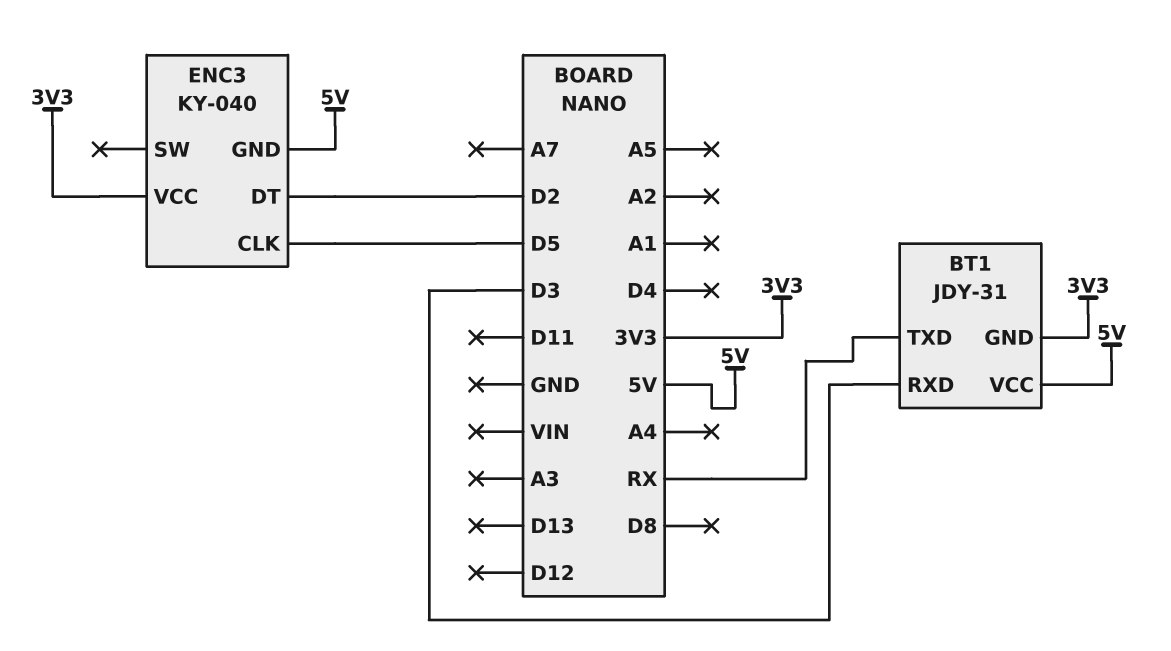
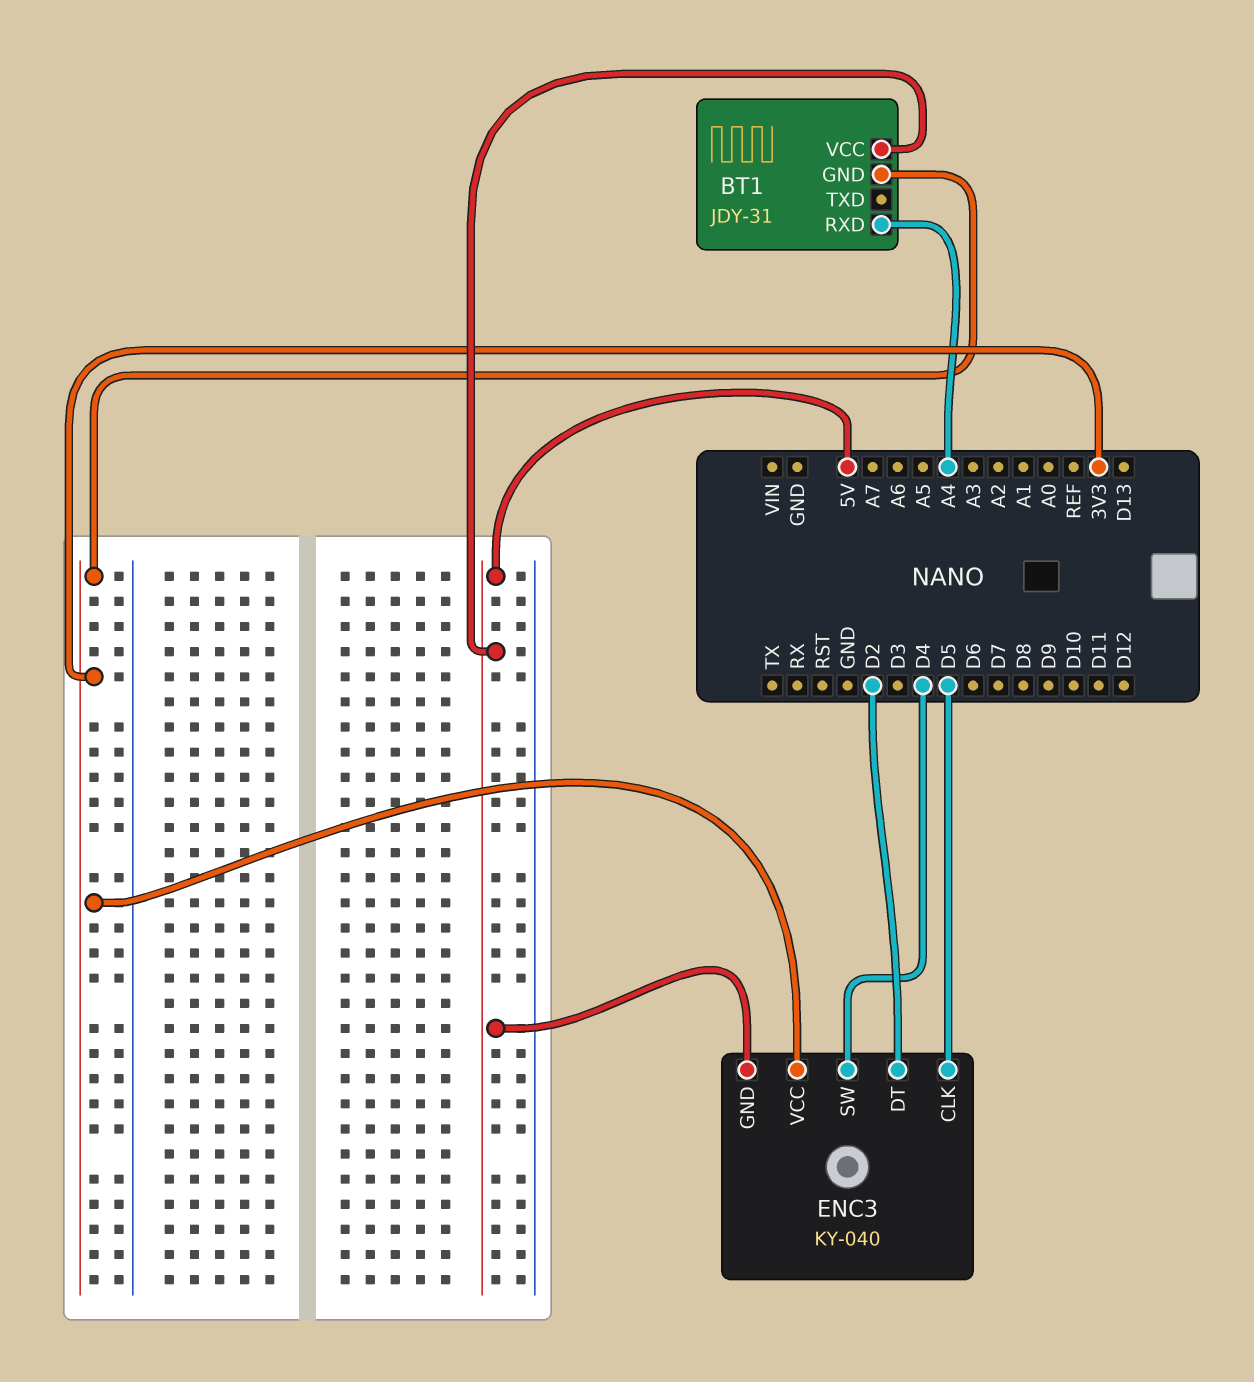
BT1 pin RXD: D3 -> A4
BT1 pin TXD: RX -> none
ENC3 pin SW: none -> D4

